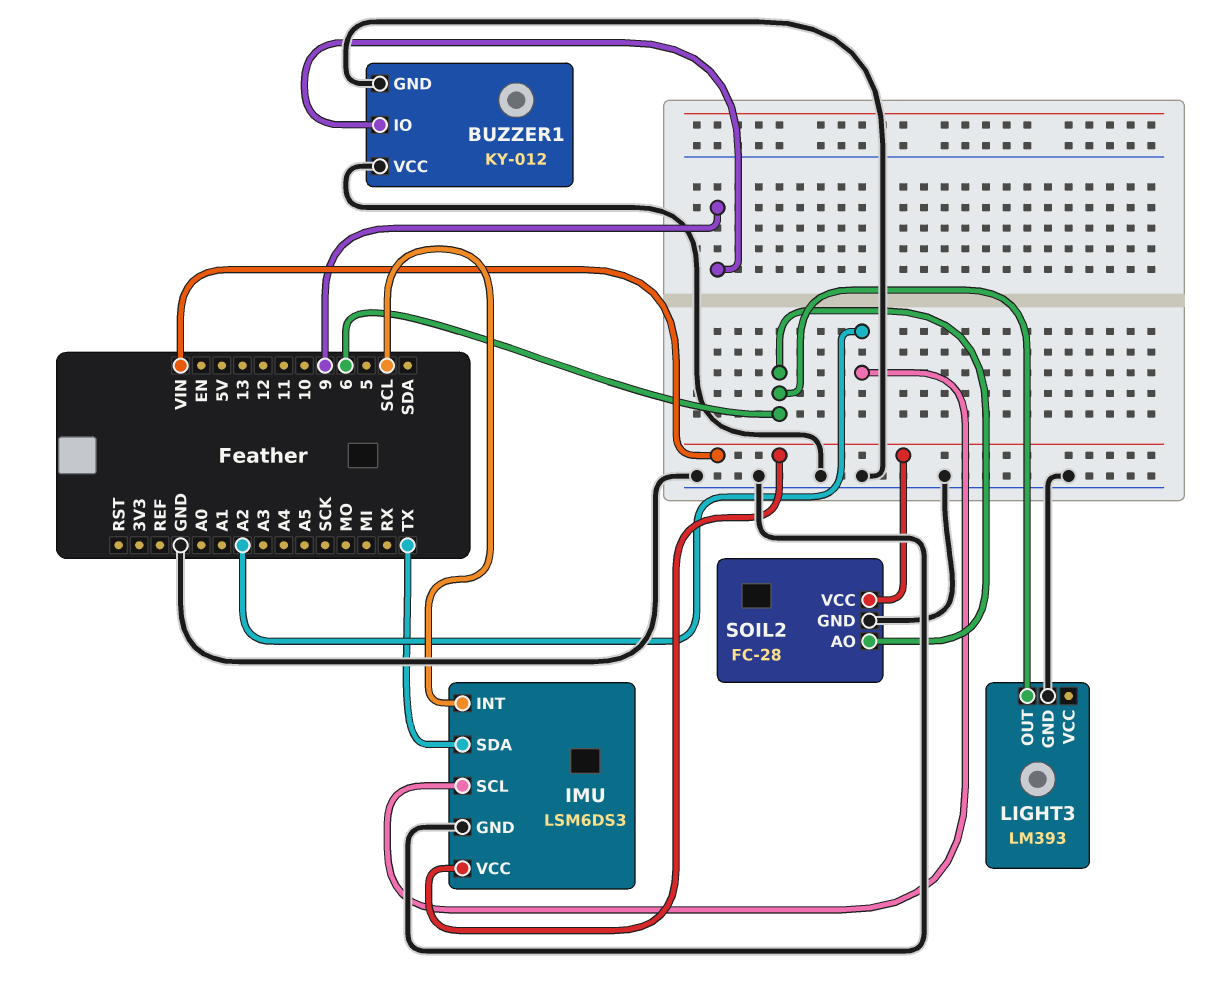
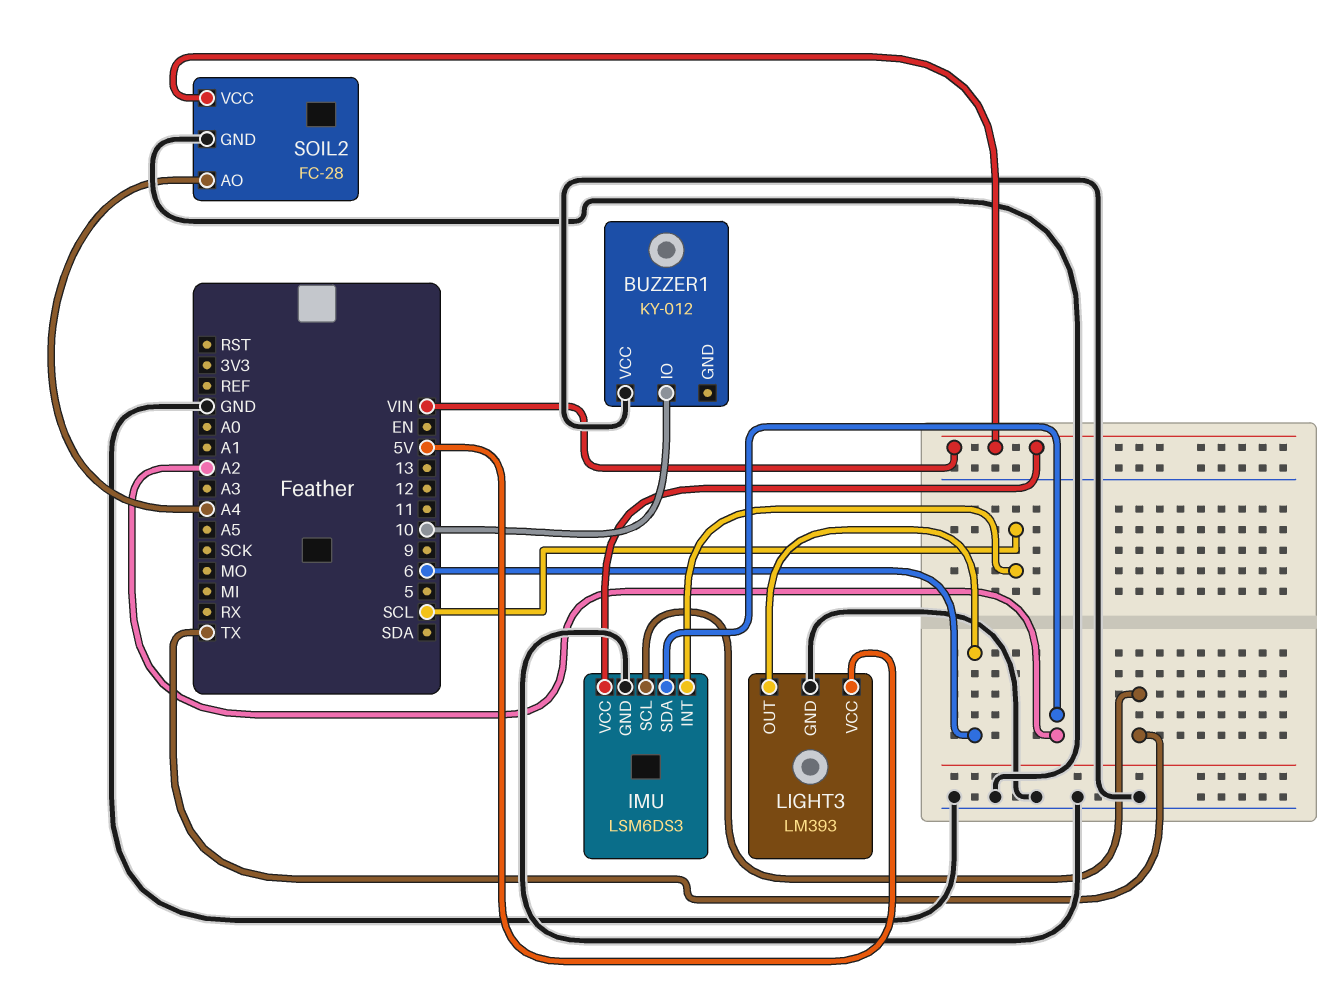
BUZZER1 pin GND: GND -> none
BUZZER1 pin IO: 9 -> 10
IMU pin SCL: A2 -> TX
IMU pin SDA: TX -> A2
LIGHT3 pin VCC: none -> 5V
SOIL2 pin AO: 6 -> A4

